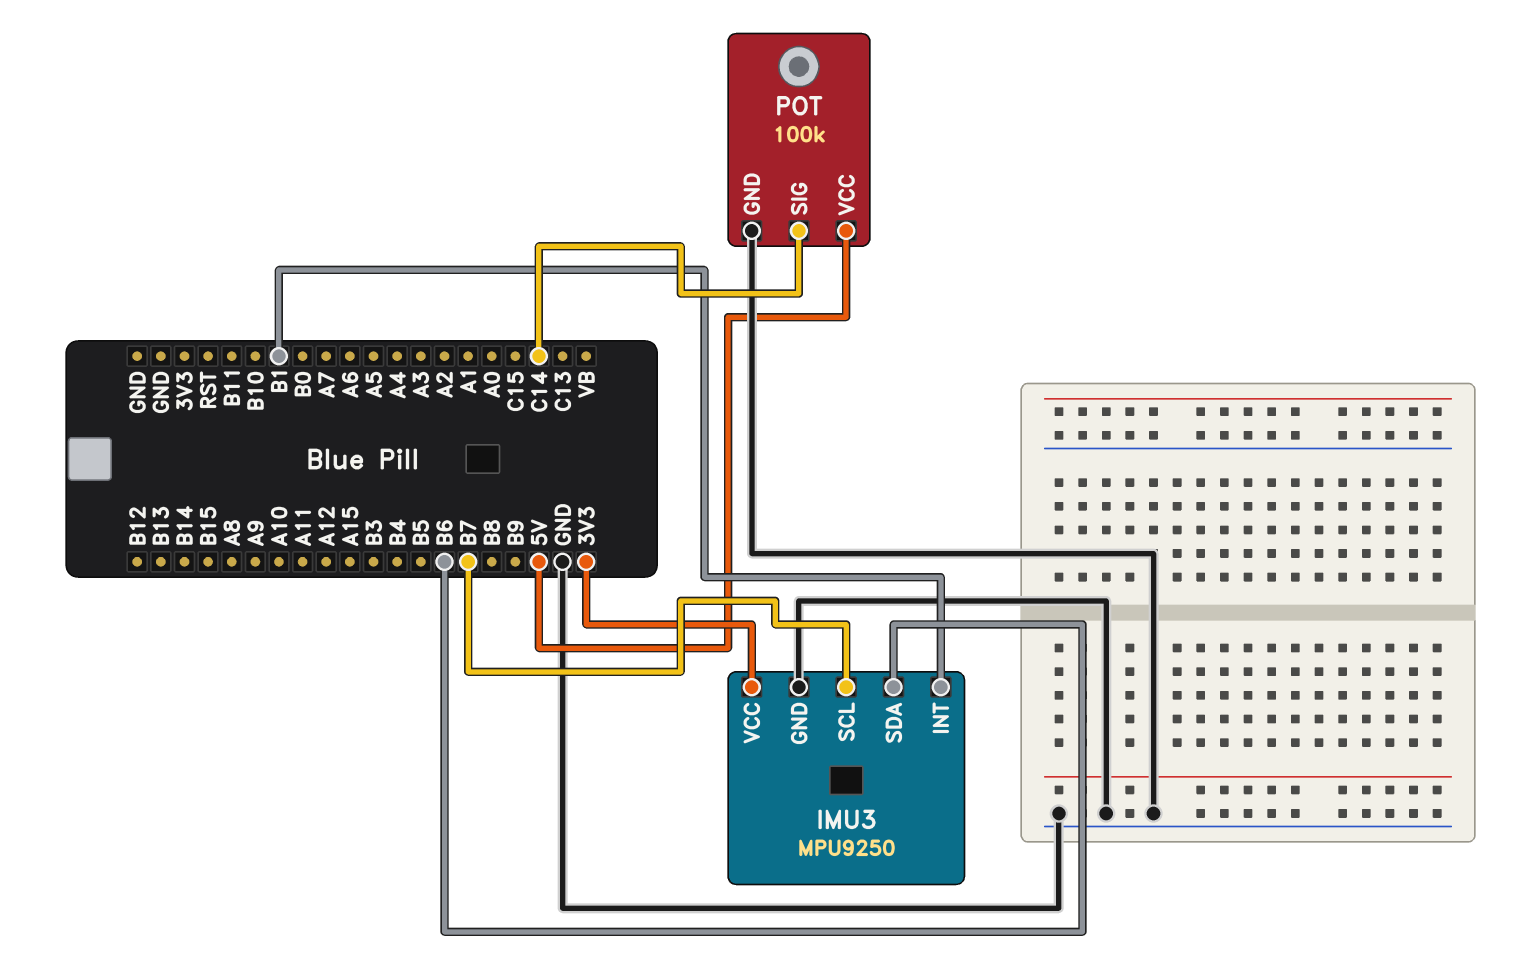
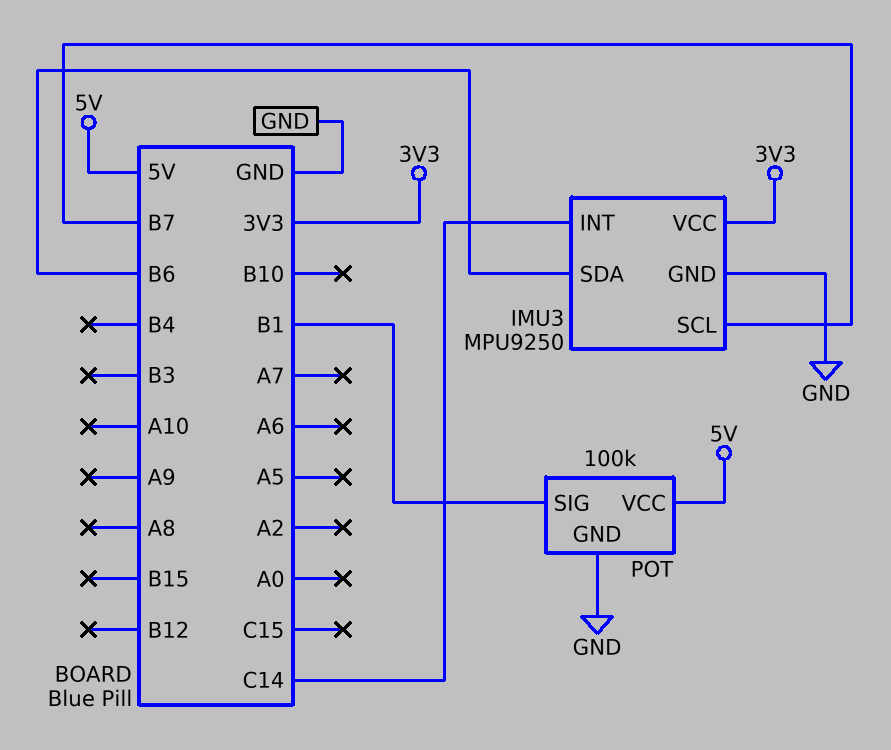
IMU3 pin INT: B1 -> C14
POT pin SIG: C14 -> B1

